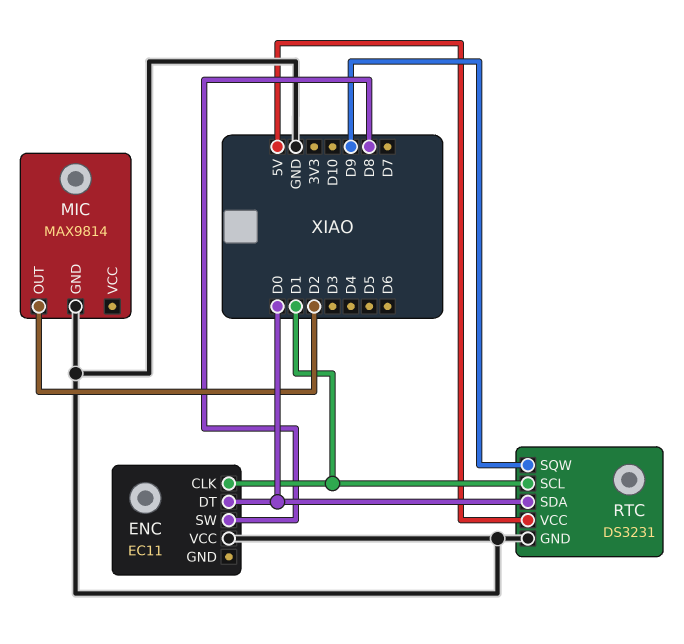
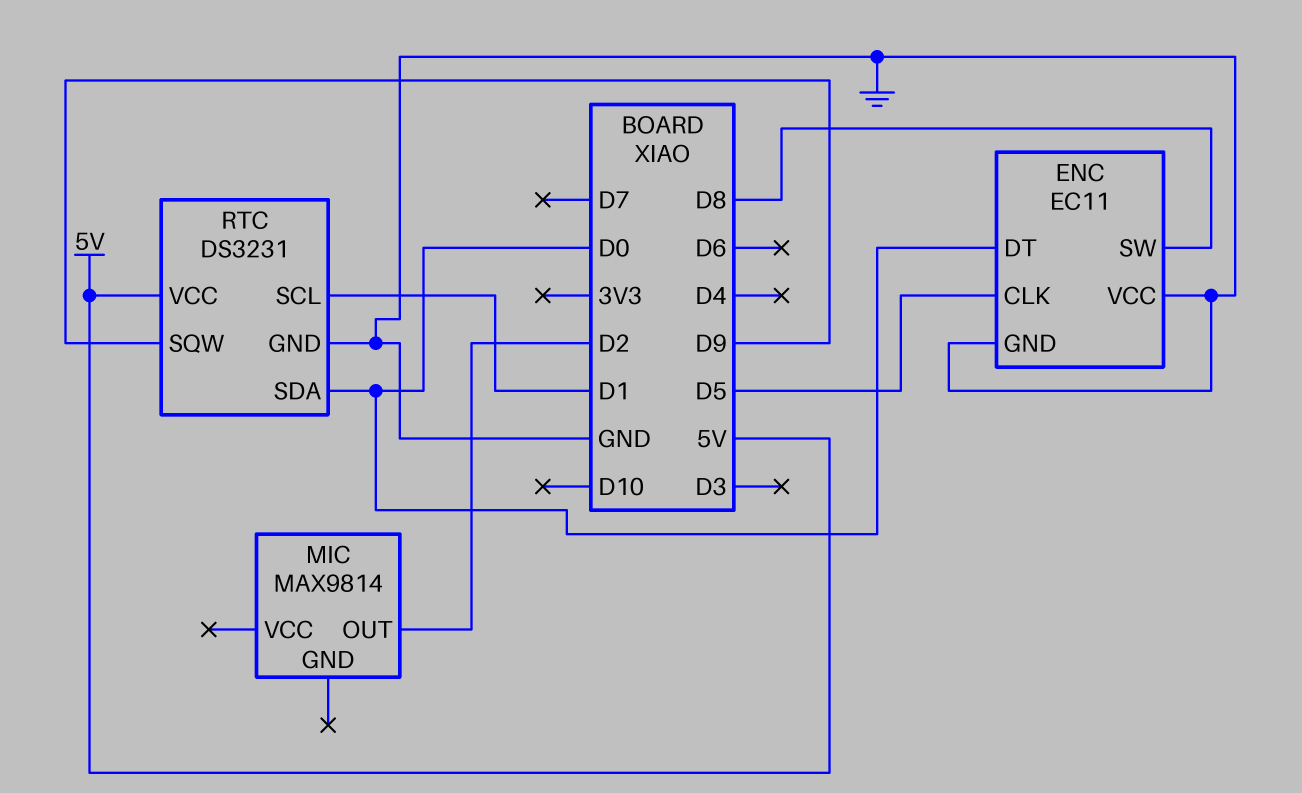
ENC pin CLK: D1 -> D5
ENC pin GND: none -> GND
MIC pin GND: GND -> none

